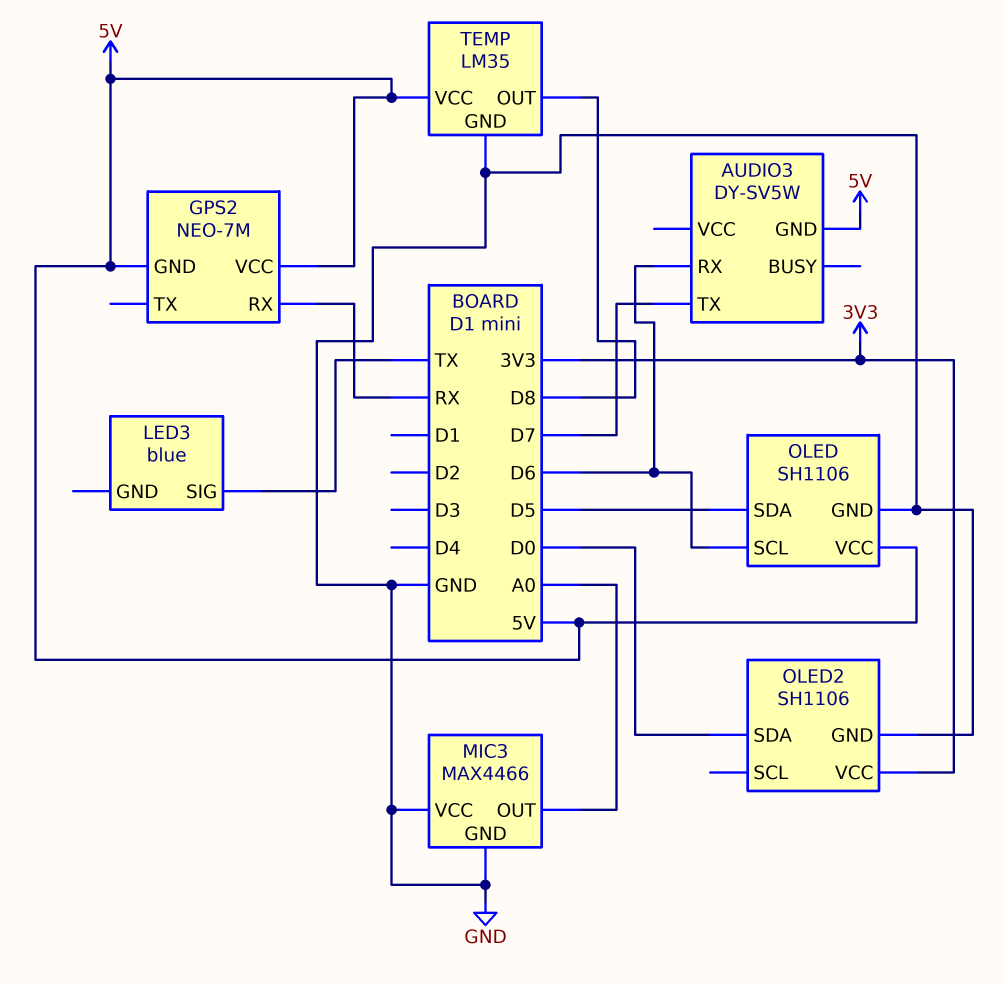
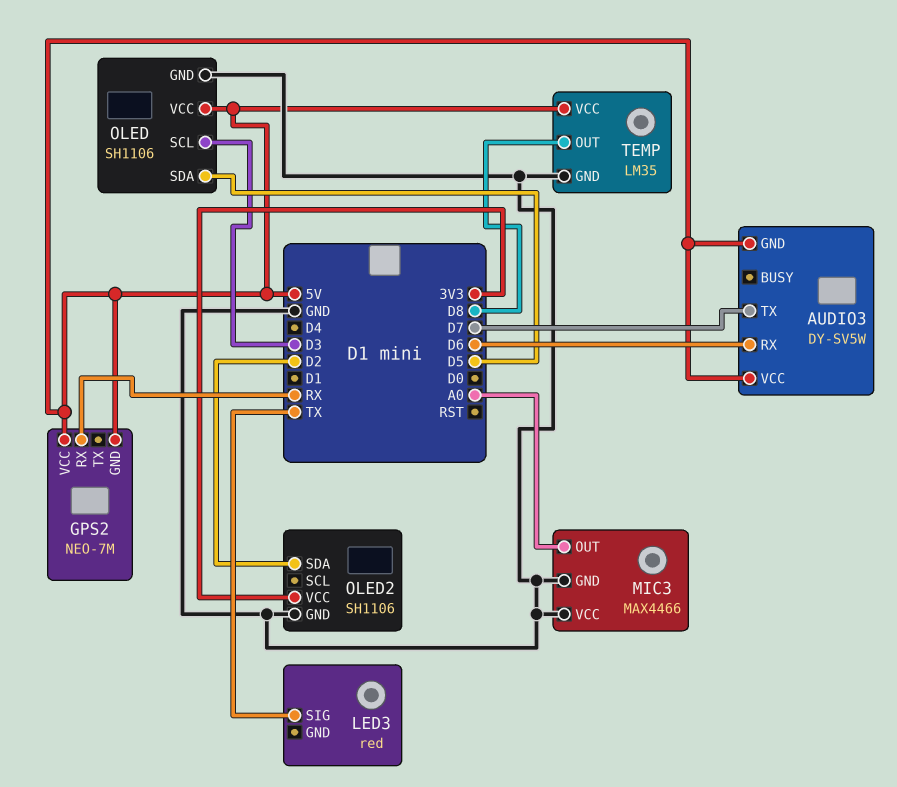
AUDIO3 pin VCC: none -> 5V
LED3: blue -> red
OLED pin SCL: D6 -> D3
OLED2 pin SDA: D0 -> D2

